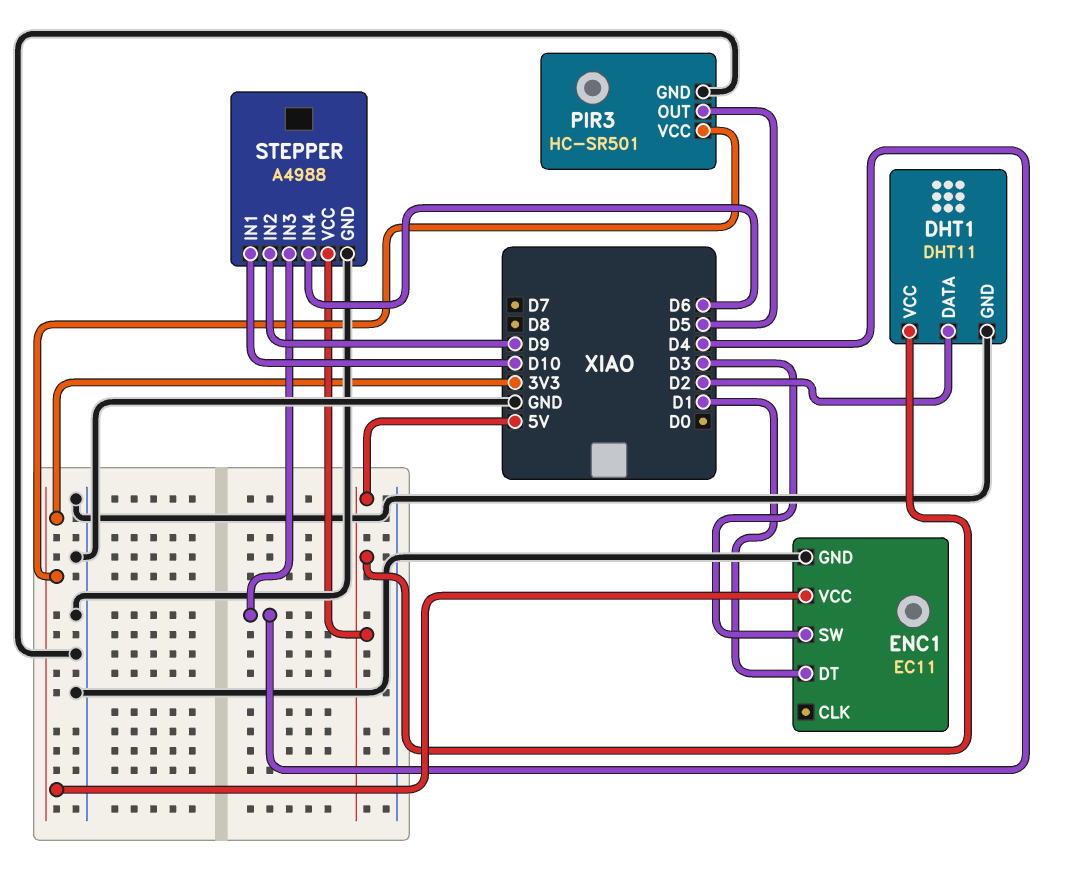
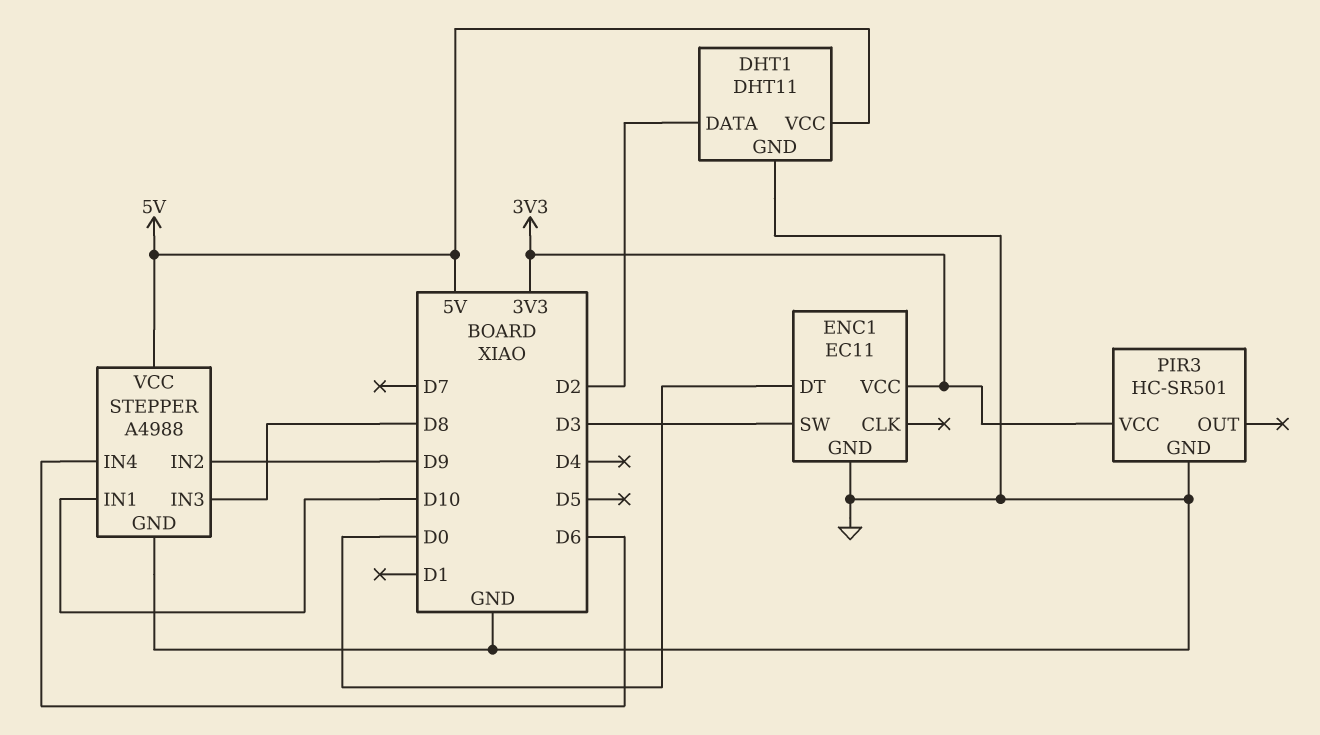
ENC1 pin DT: D1 -> D0
PIR3 pin OUT: D5 -> none
STEPPER pin IN3: D4 -> D8

